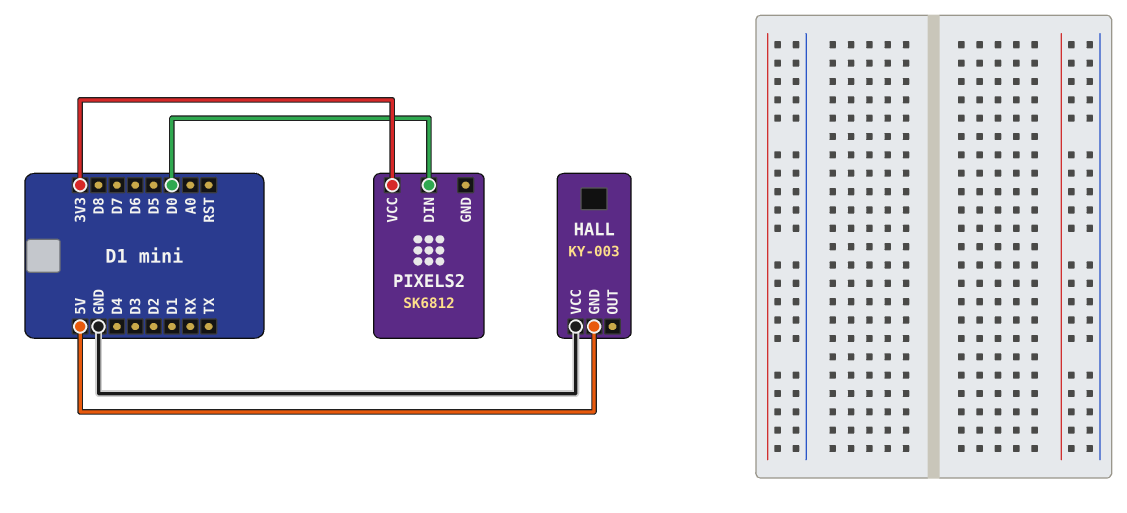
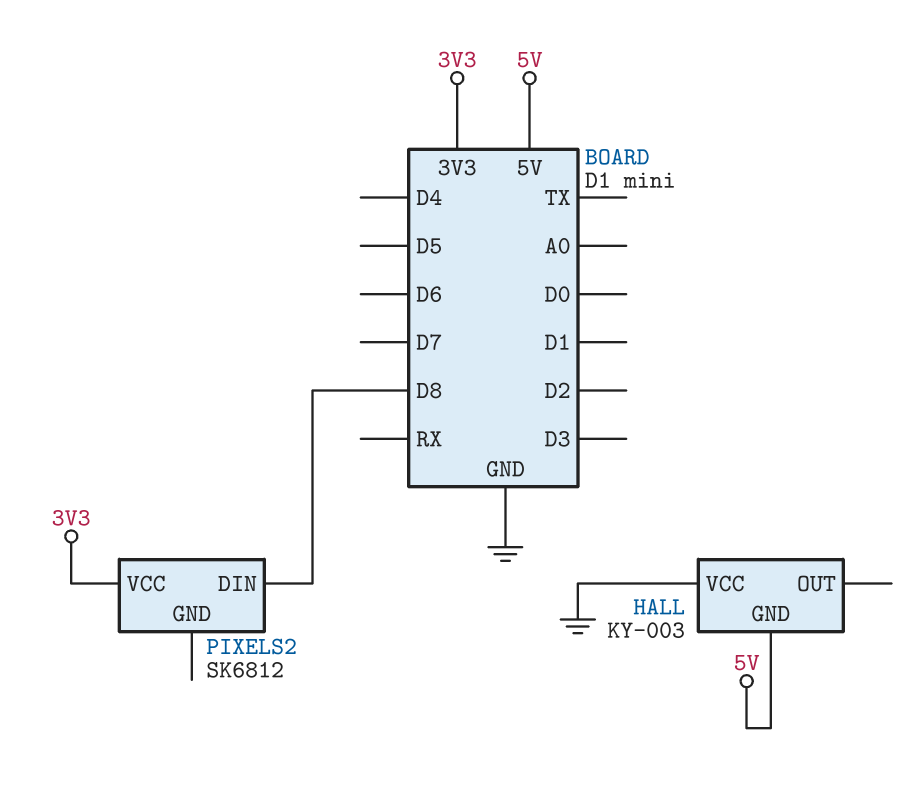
PIXELS2 pin DIN: D0 -> D8

